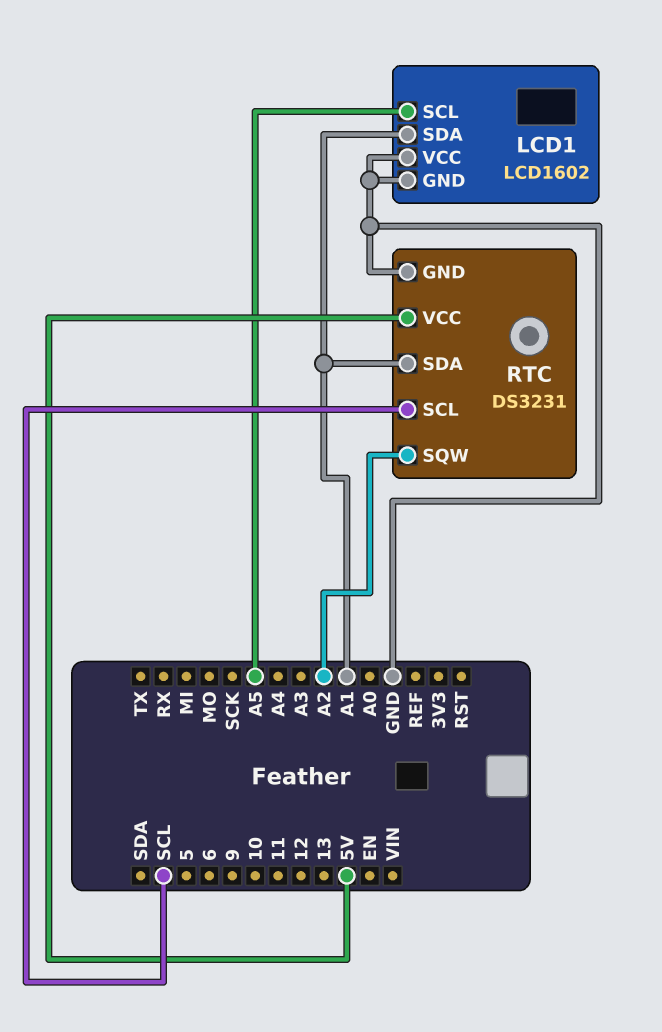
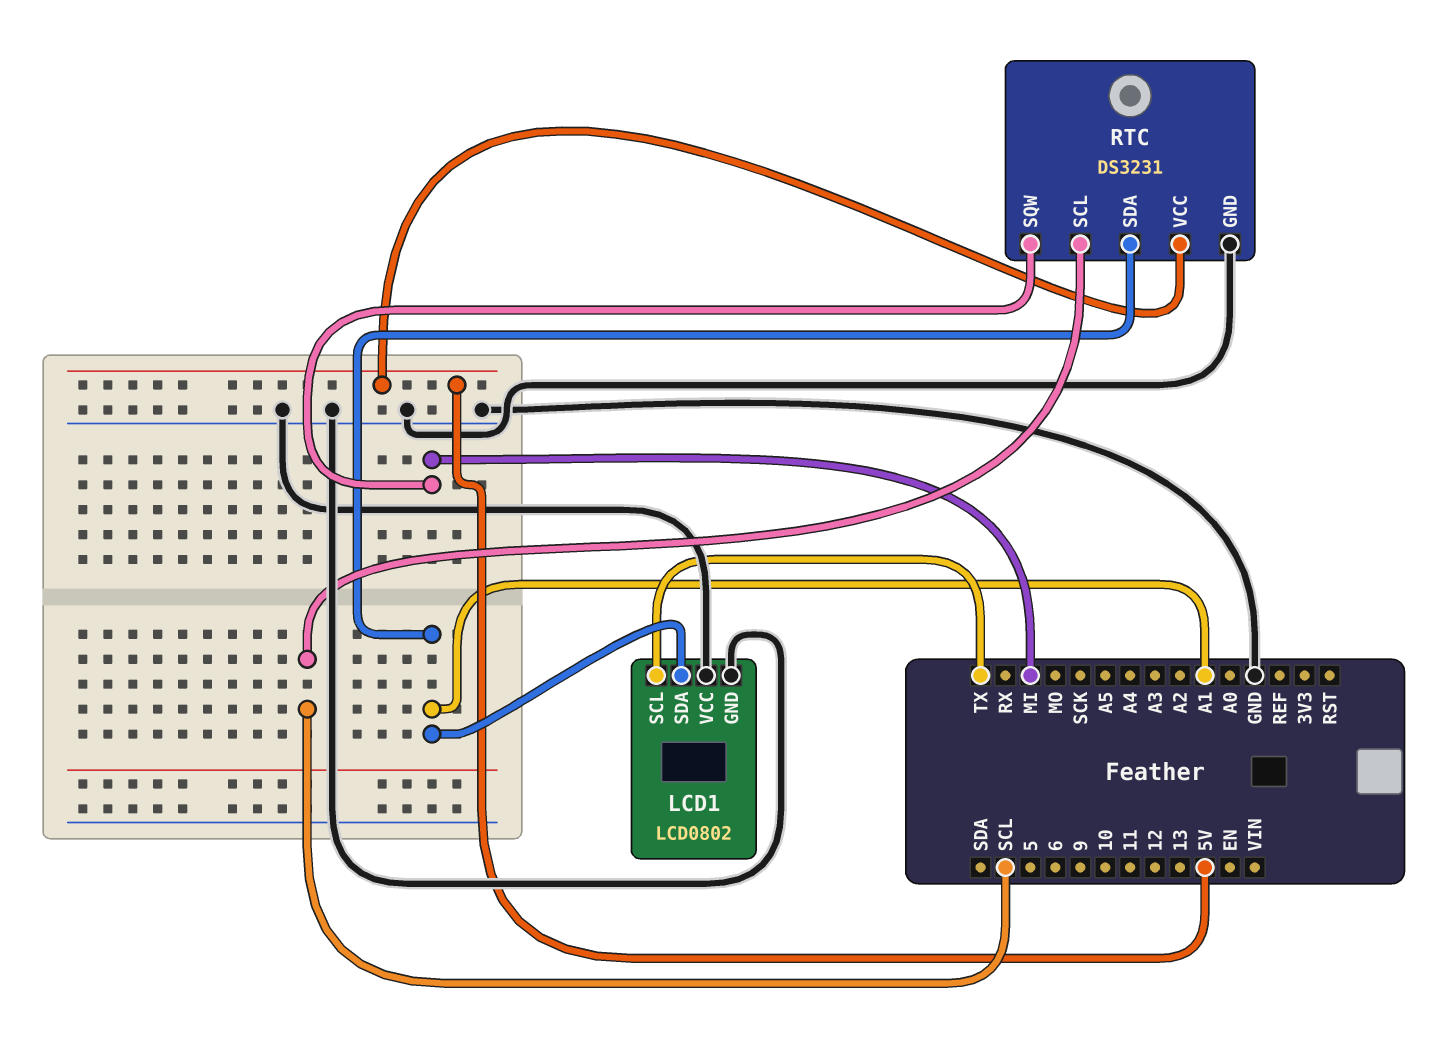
LCD1: LCD1602 -> LCD0802
LCD1 pin SCL: A5 -> TX
RTC pin SQW: A2 -> MI

